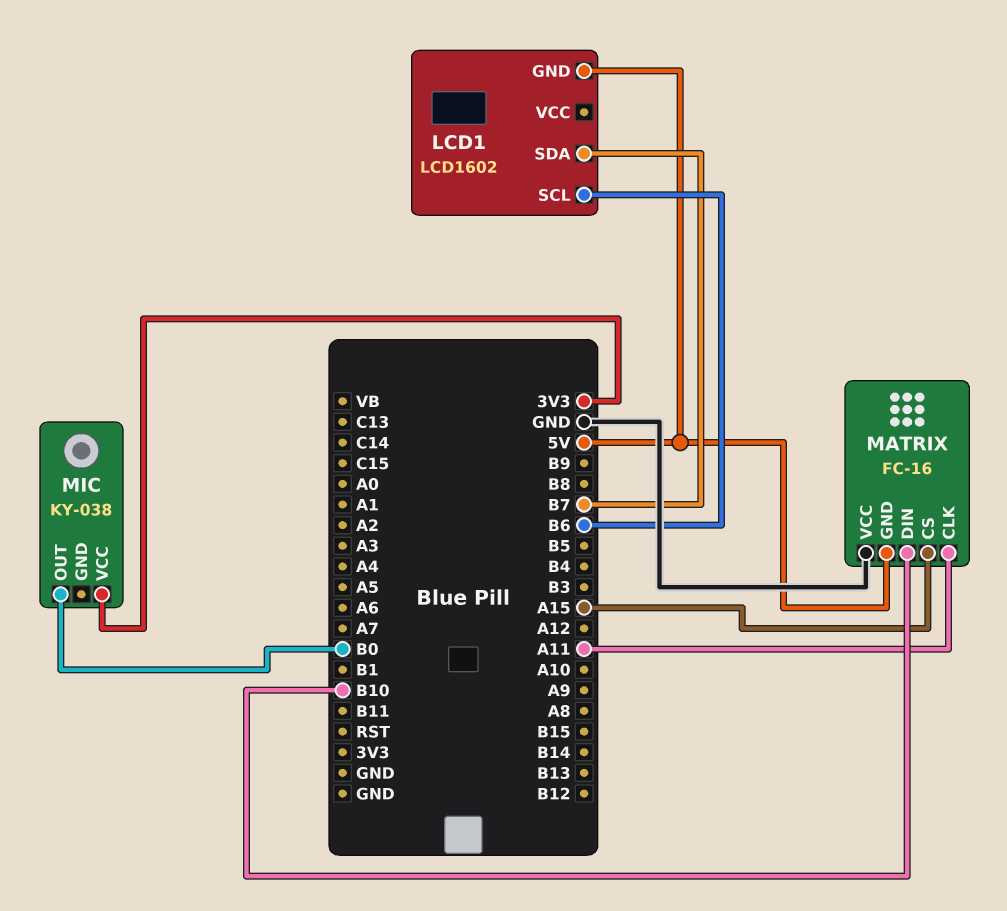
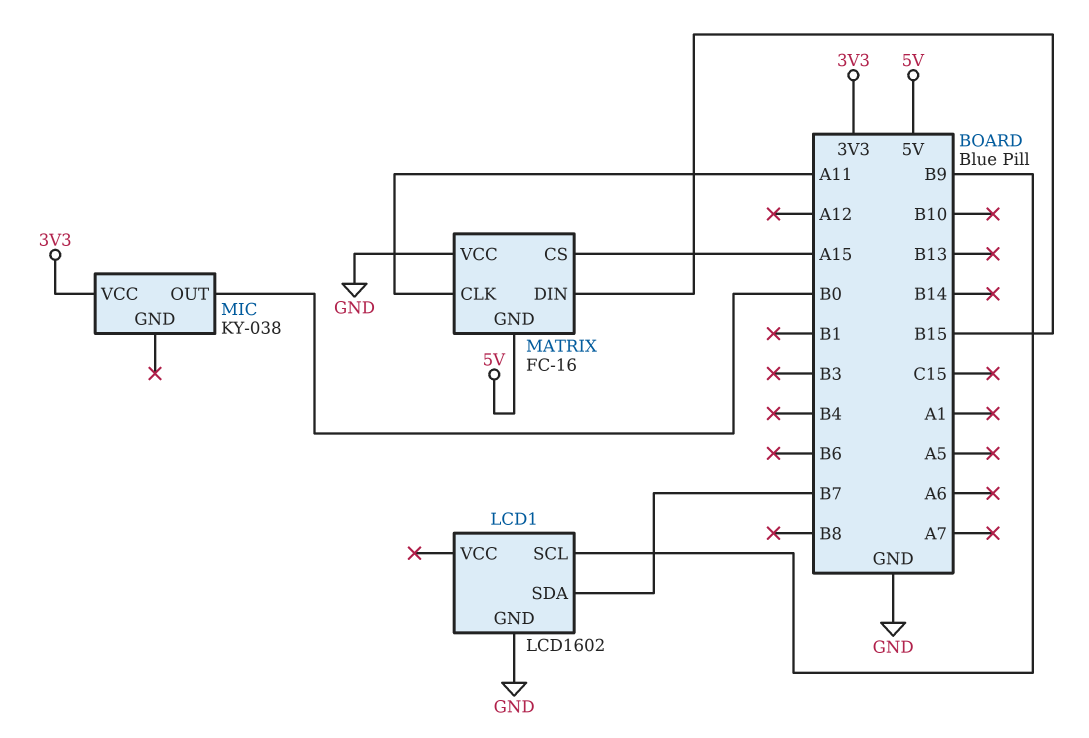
LCD1 pin GND: 5V -> GND
LCD1 pin SCL: B6 -> B9
MATRIX pin DIN: B10 -> B15

